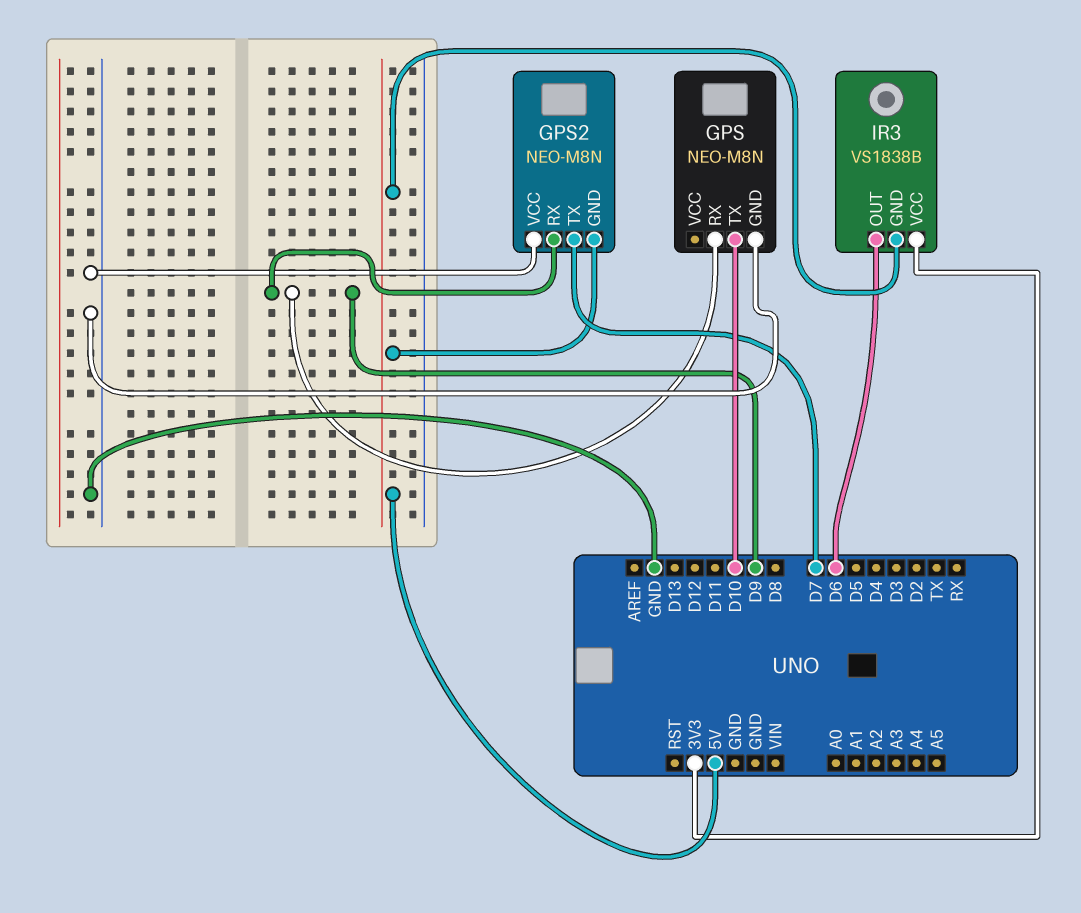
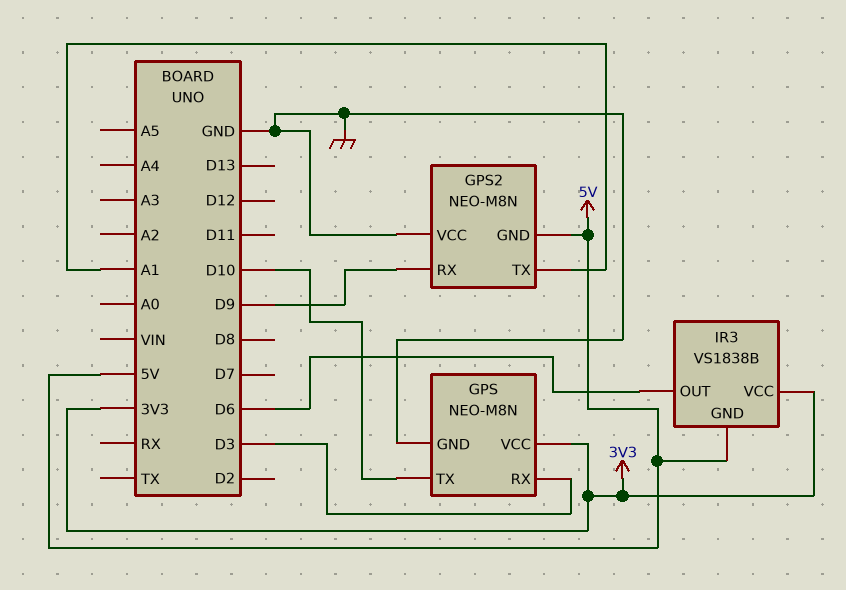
GPS pin RX: D9 -> D3
GPS pin VCC: none -> 3V3
GPS2 pin TX: D7 -> A1

